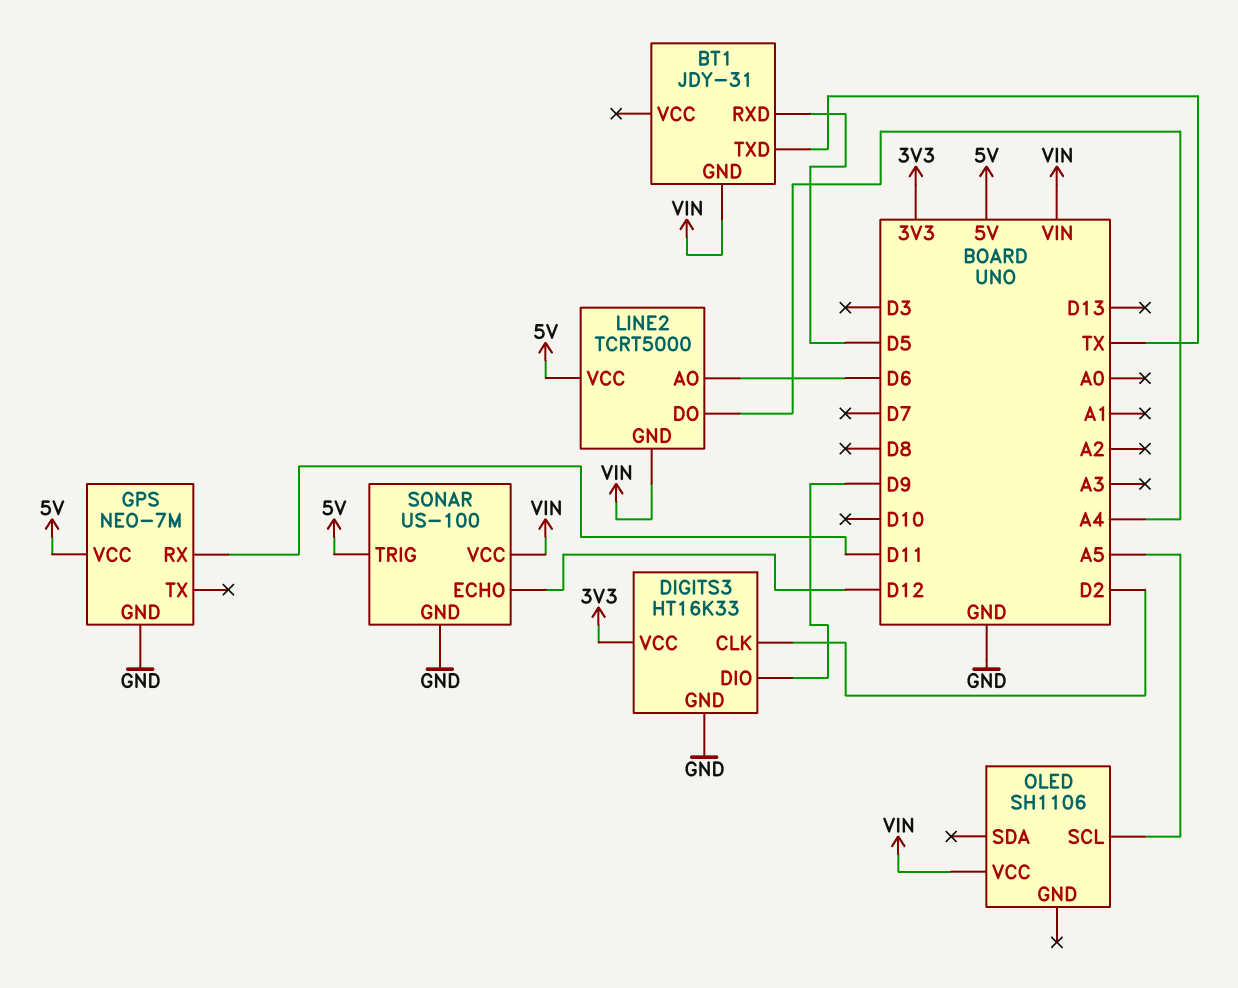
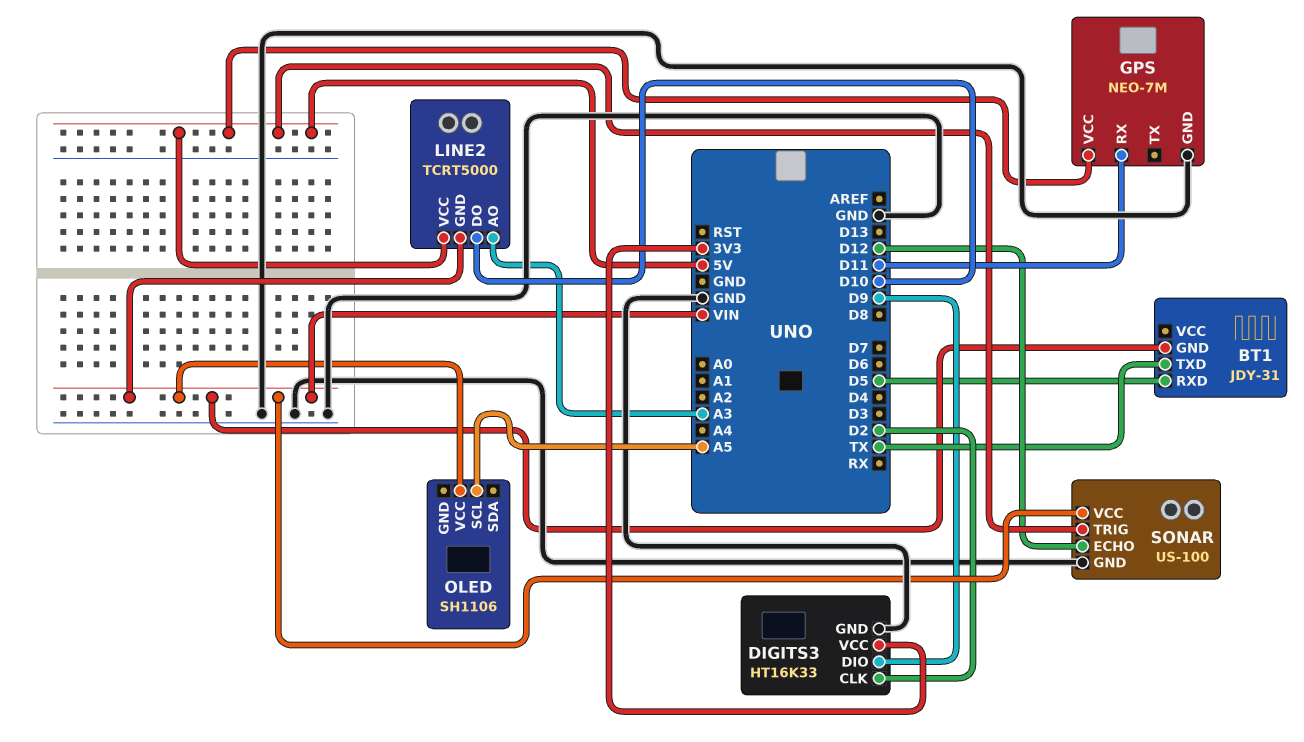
LINE2 pin AO: D6 -> A3
LINE2 pin DO: A4 -> D10

